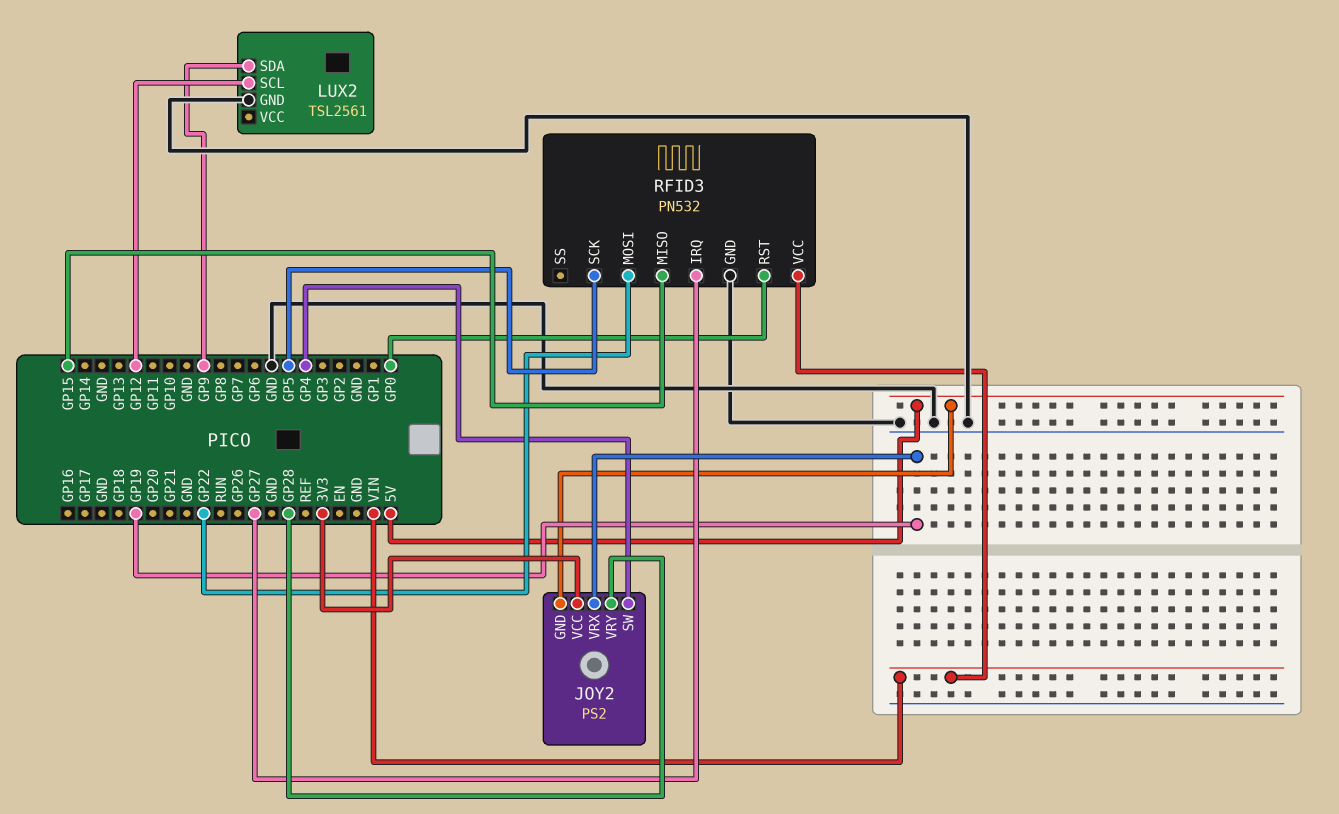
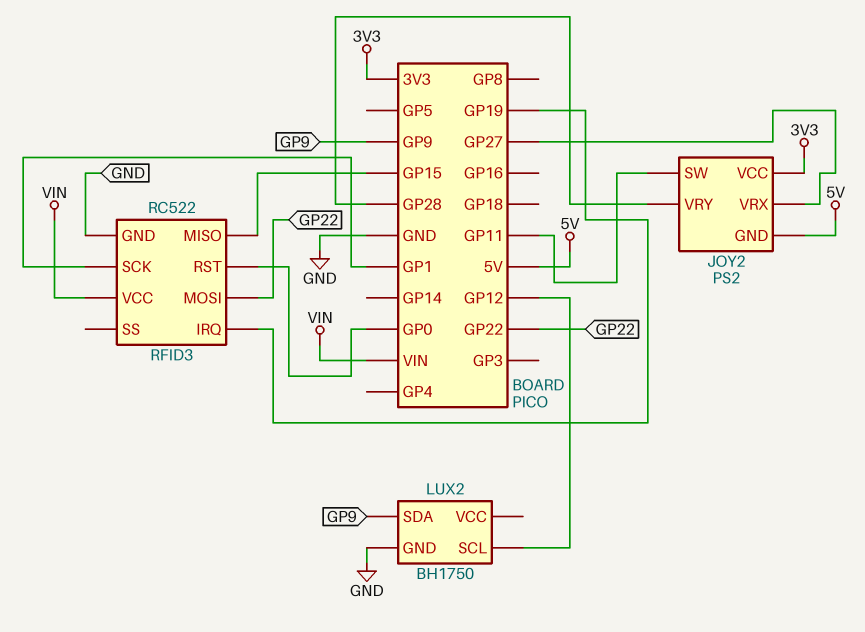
JOY2 pin SW: GP4 -> GP11
JOY2 pin VRX: GP19 -> GP27
LUX2: TSL2561 -> BH1750
RFID3: PN532 -> RC522
RFID3 pin IRQ: GP27 -> GP19
RFID3 pin SCK: GP5 -> GP1

